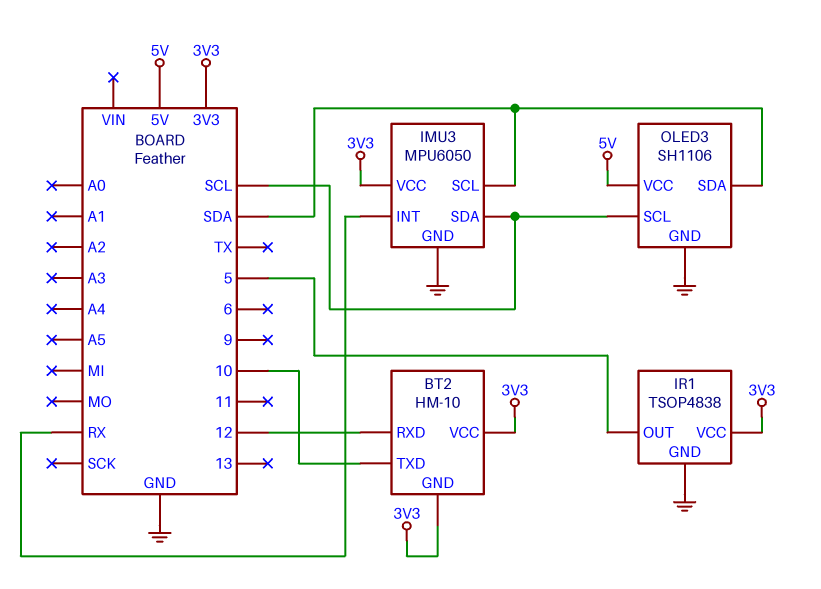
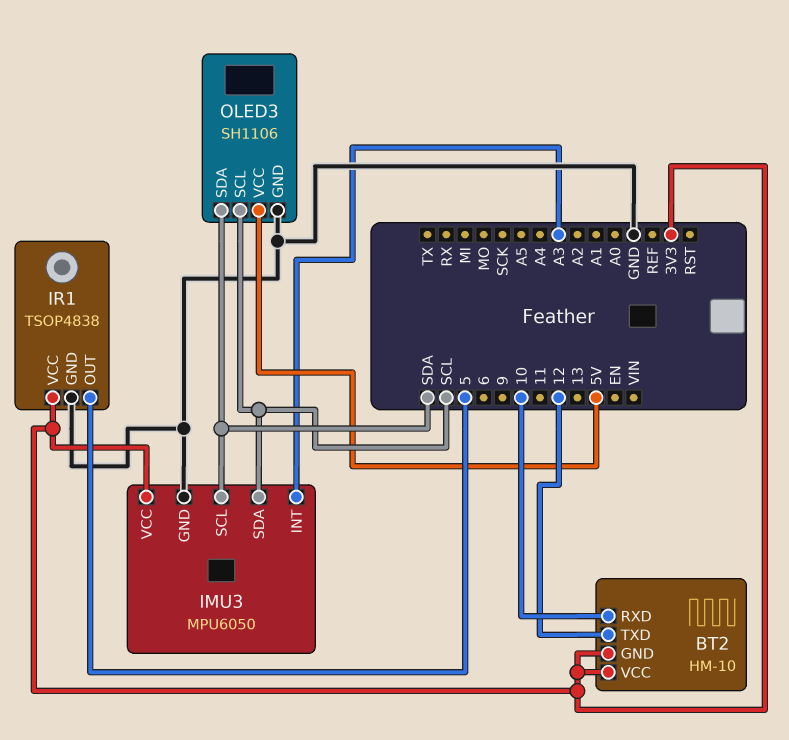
BT2 pin RXD: 12 -> 10
BT2 pin TXD: 10 -> 12
IMU3 pin INT: RX -> A3

